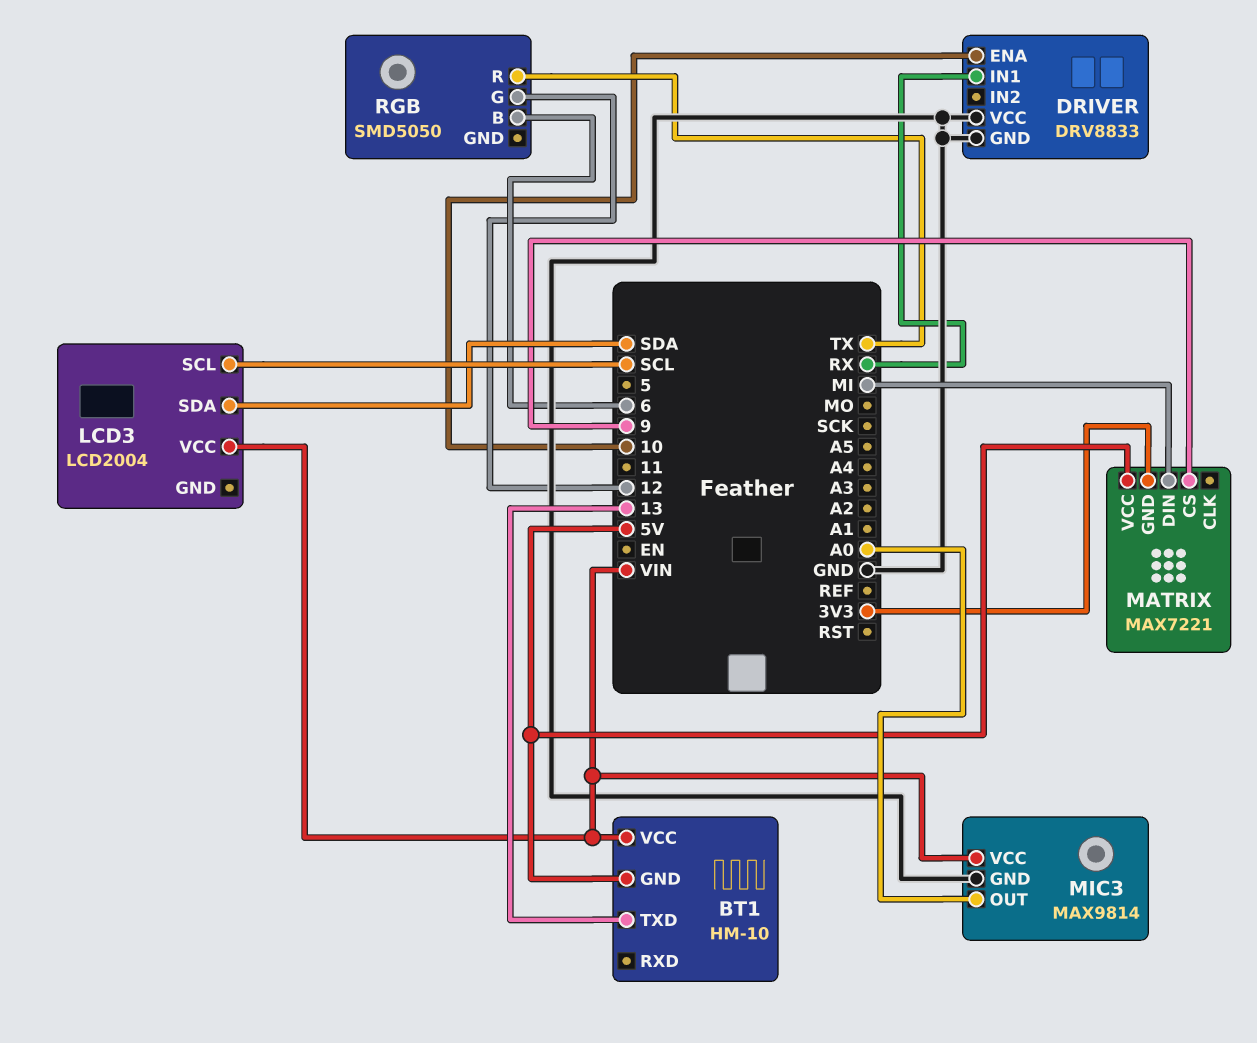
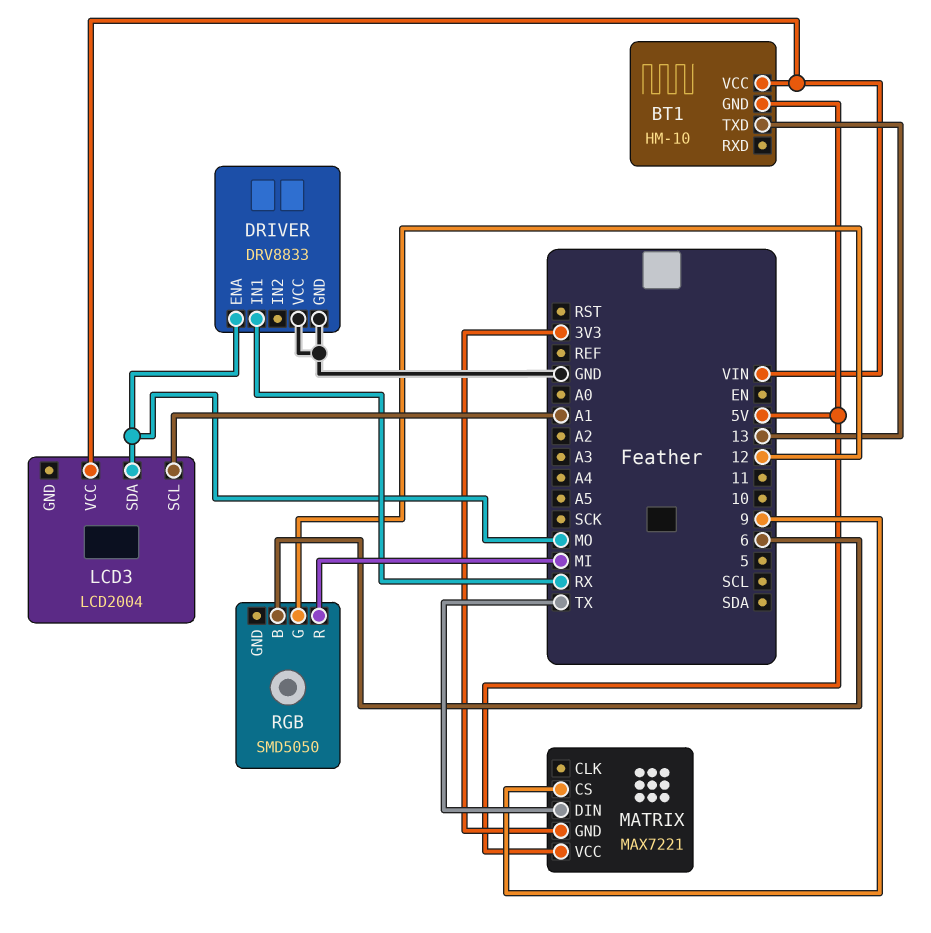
DRIVER pin ENA: 10 -> MO
LCD3 pin SCL: SCL -> A1
LCD3 pin SDA: SDA -> MO
MATRIX pin DIN: MI -> TX
MIC3: MAX9814 -> none
MIC3 pin GND: GND -> none
MIC3 pin OUT: A0 -> none
MIC3 pin VCC: VIN -> none
RGB pin R: TX -> MI

